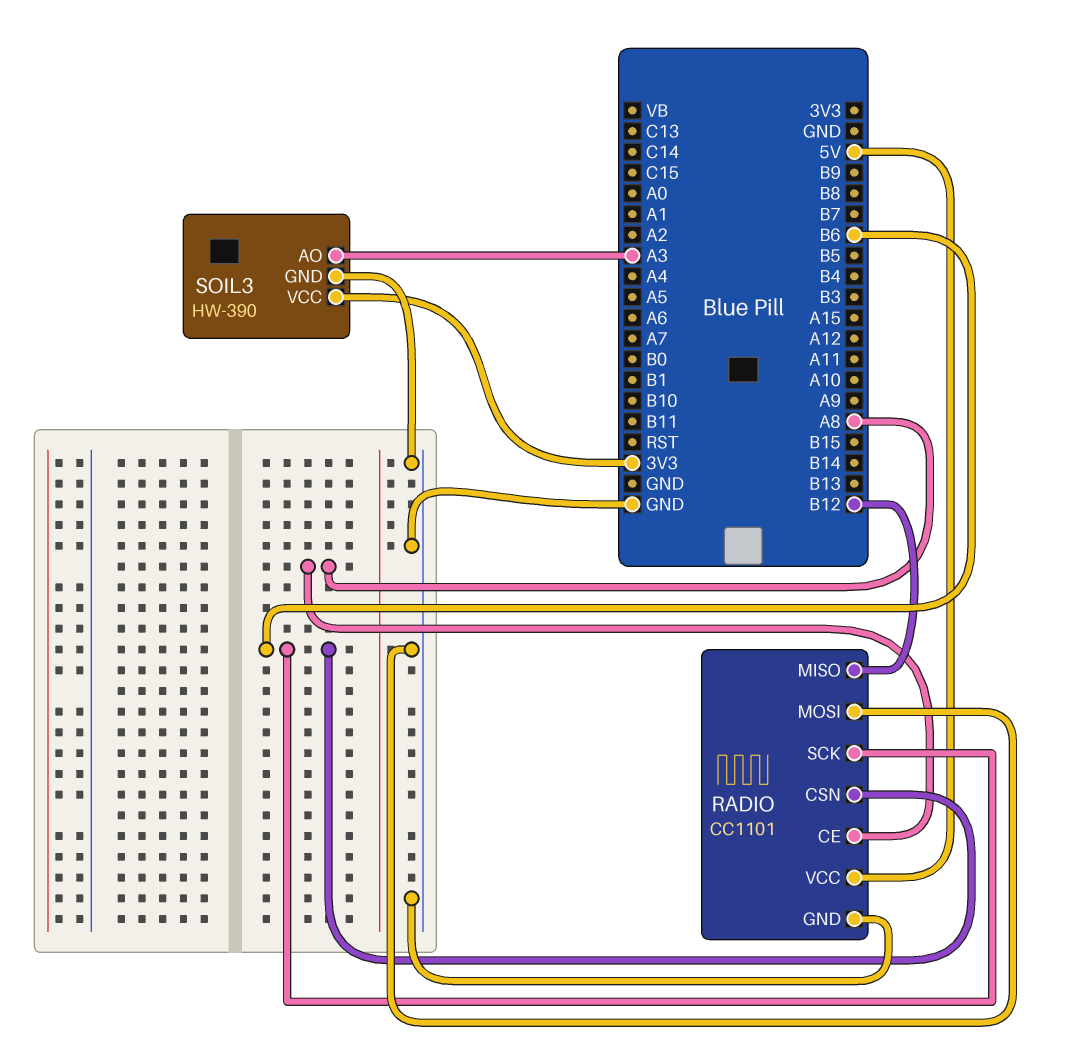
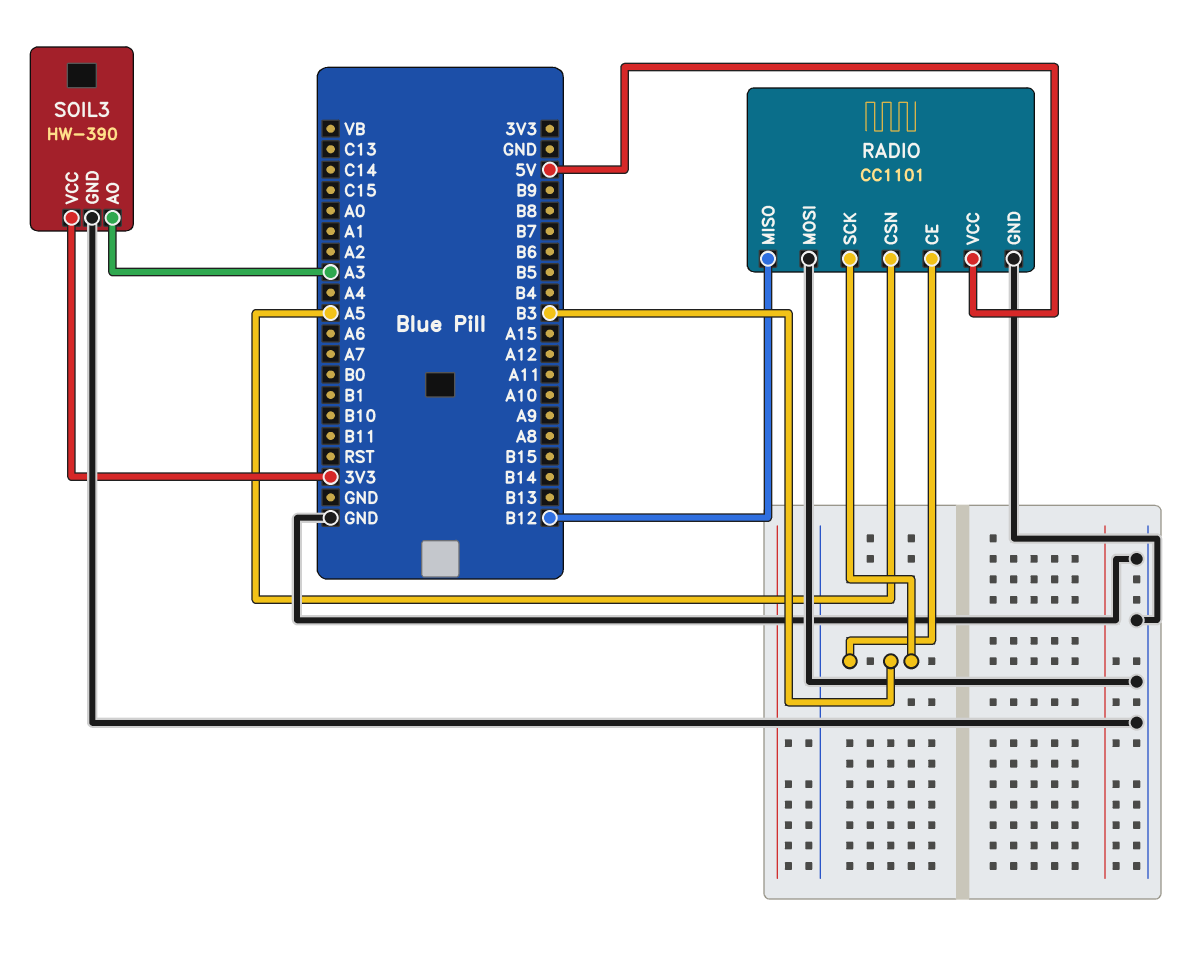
RADIO pin CE: A8 -> B3
RADIO pin CSN: B6 -> A5
RADIO pin SCK: B6 -> B3

